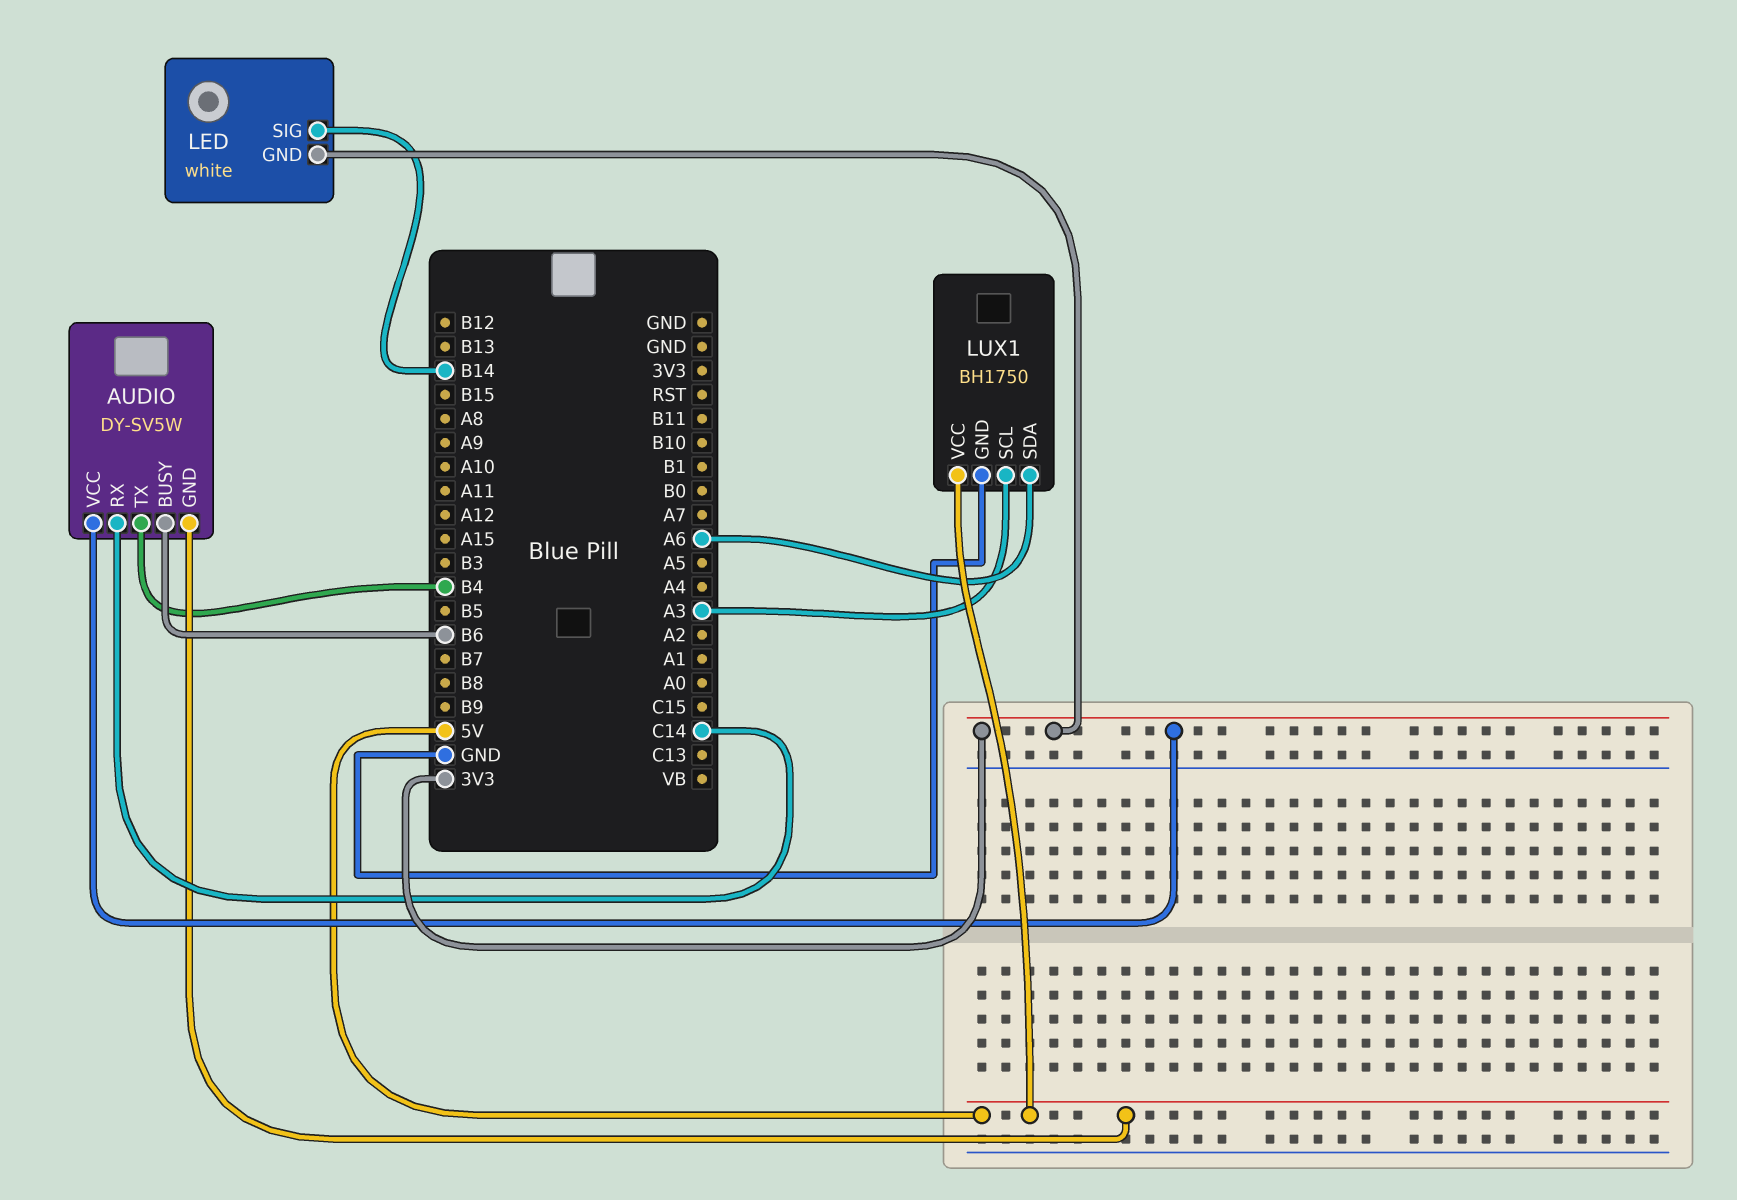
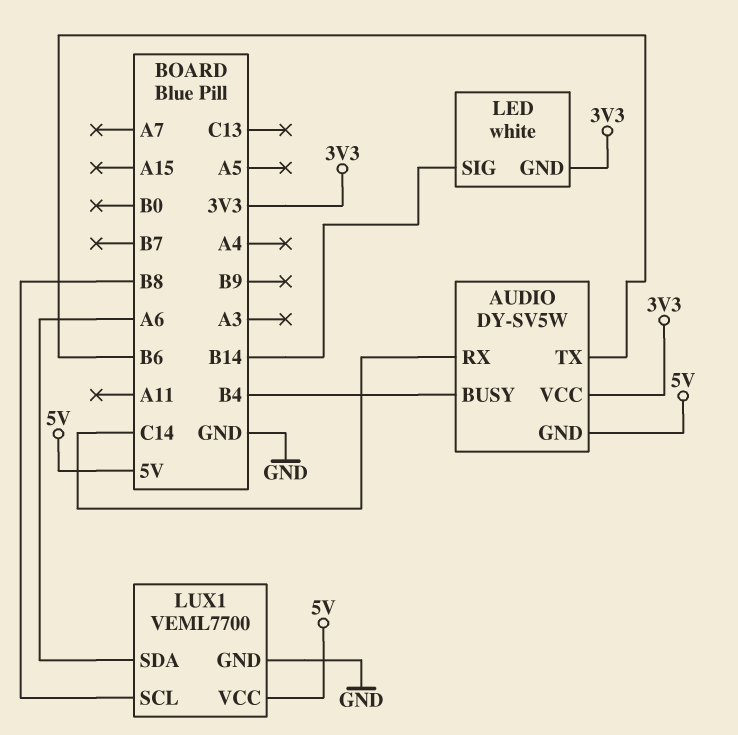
AUDIO pin BUSY: B6 -> B4
AUDIO pin TX: B4 -> B6
LUX1: BH1750 -> VEML7700
LUX1 pin SCL: A3 -> B8

